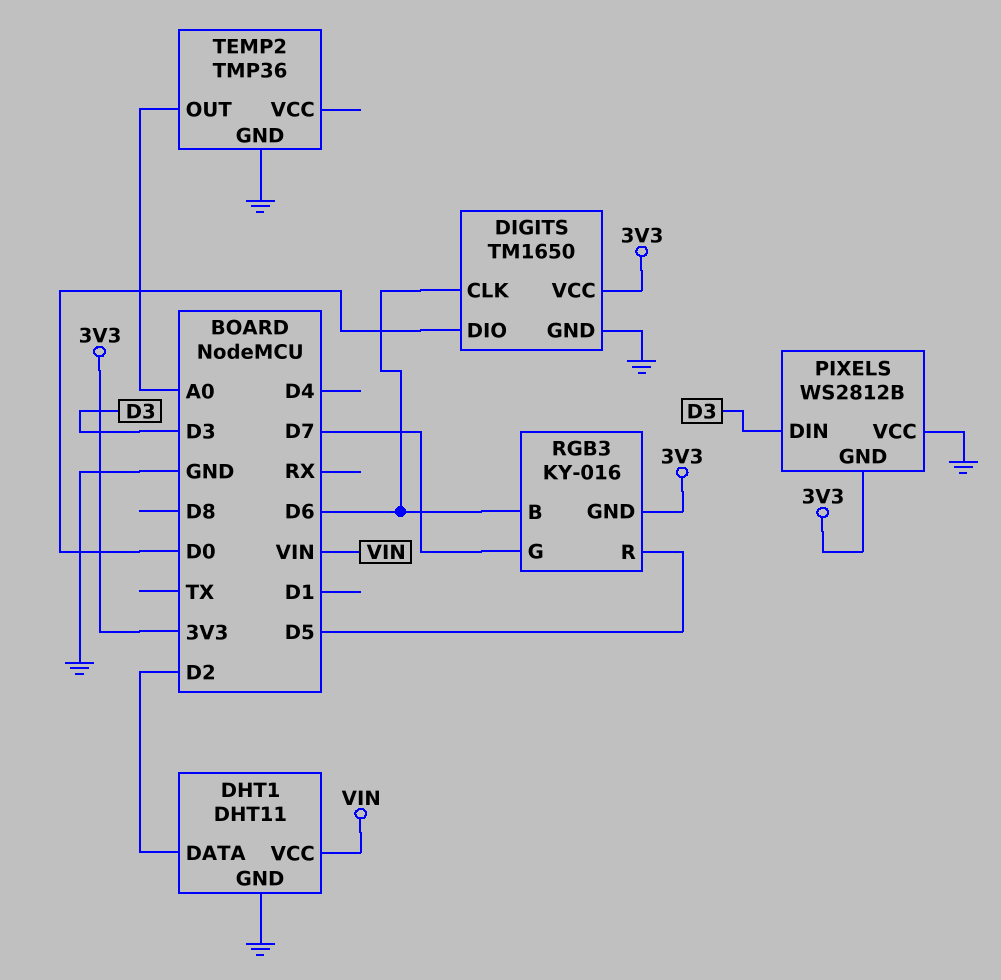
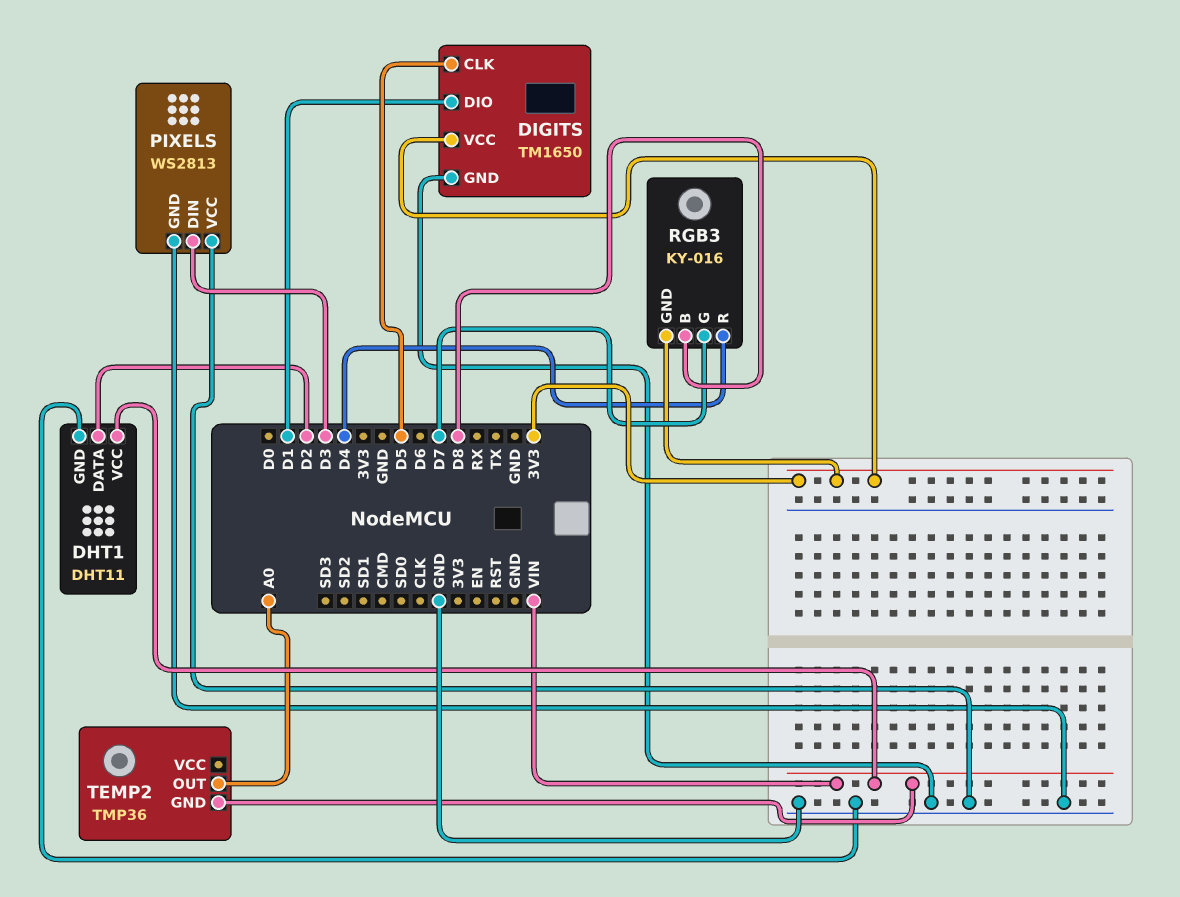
DIGITS pin CLK: D6 -> D5
DIGITS pin DIO: D0 -> D1
PIXELS: WS2812B -> WS2813
PIXELS pin GND: 3V3 -> GND
RGB3 pin B: D6 -> D8
RGB3 pin R: D5 -> D4
TEMP2 pin GND: GND -> VIN

